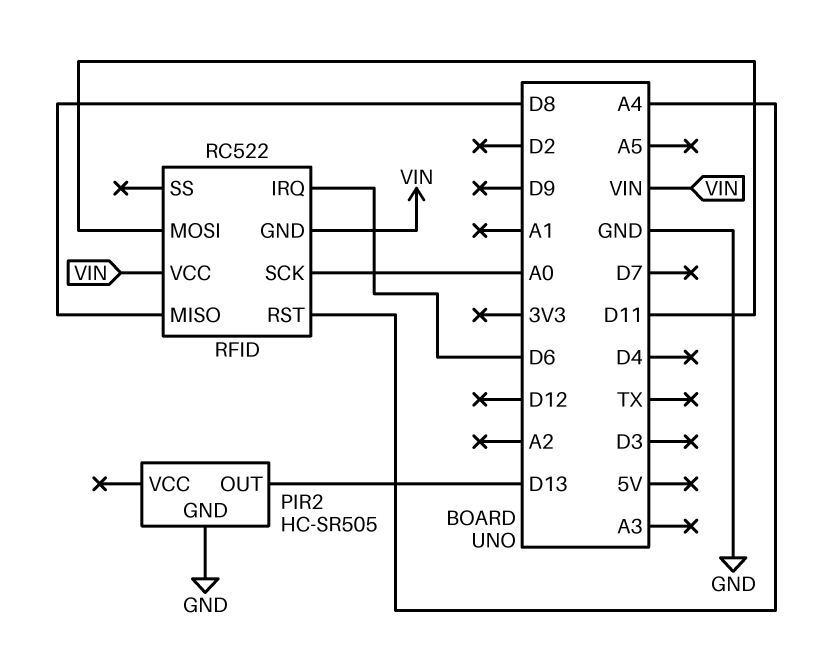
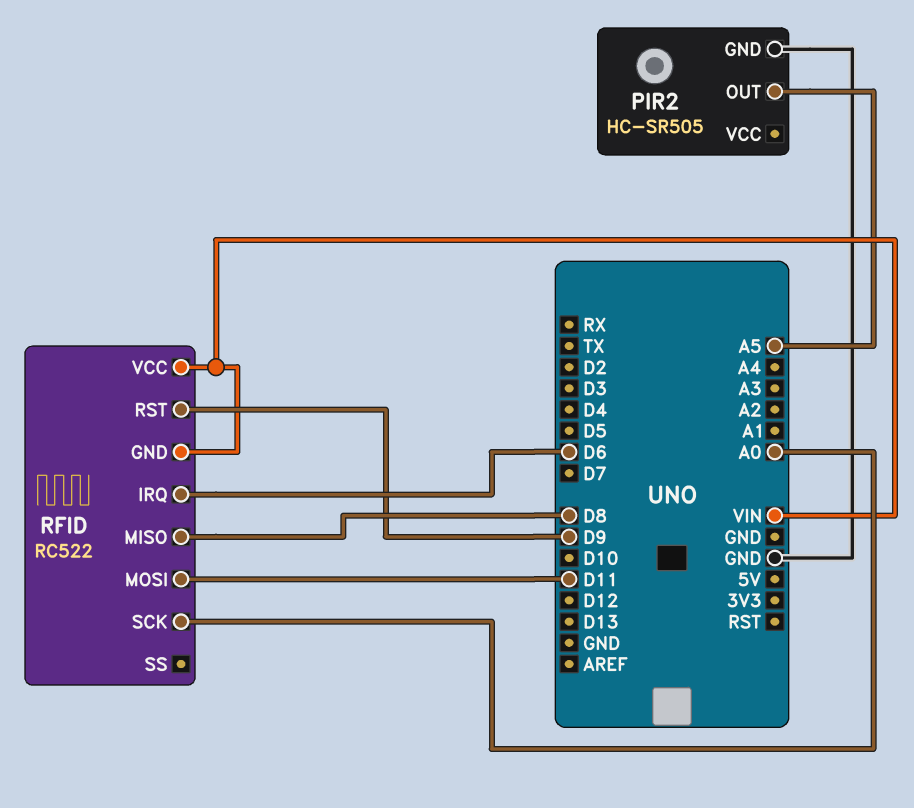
PIR2 pin OUT: D13 -> A5
RFID pin RST: A4 -> D9

